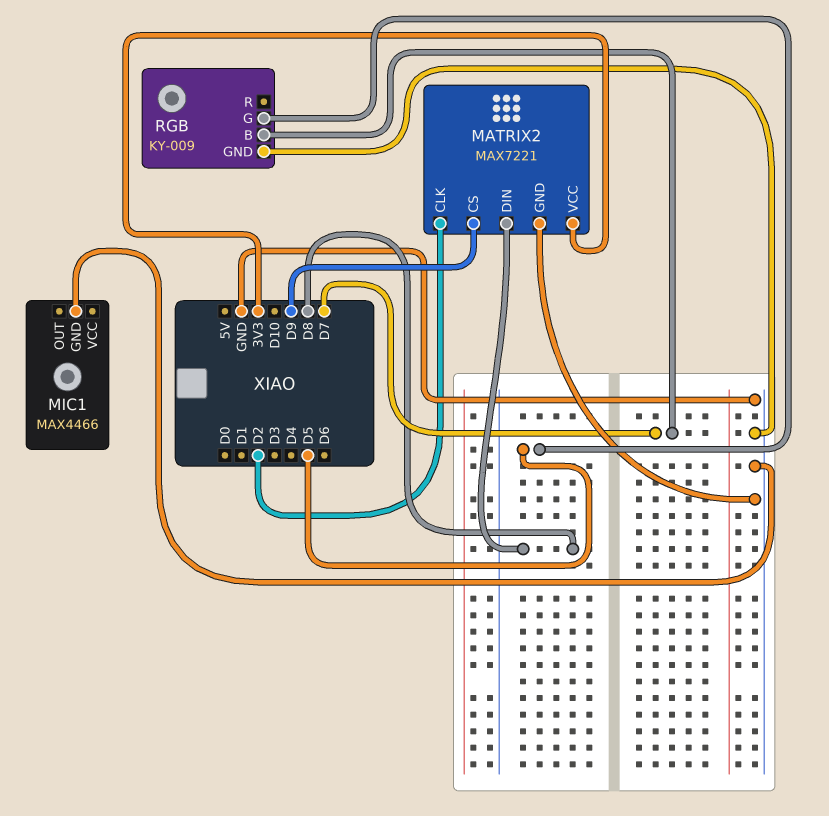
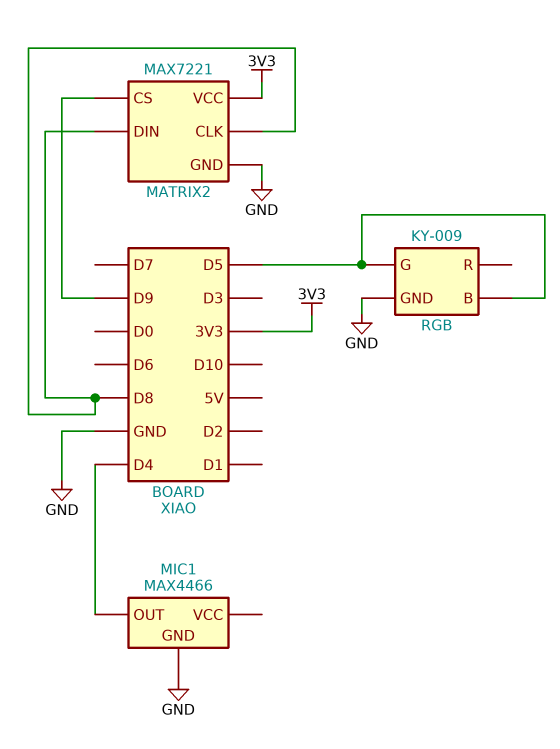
MATRIX2 pin CLK: D2 -> D8
MIC1 pin OUT: none -> D4
RGB pin B: D7 -> D5

